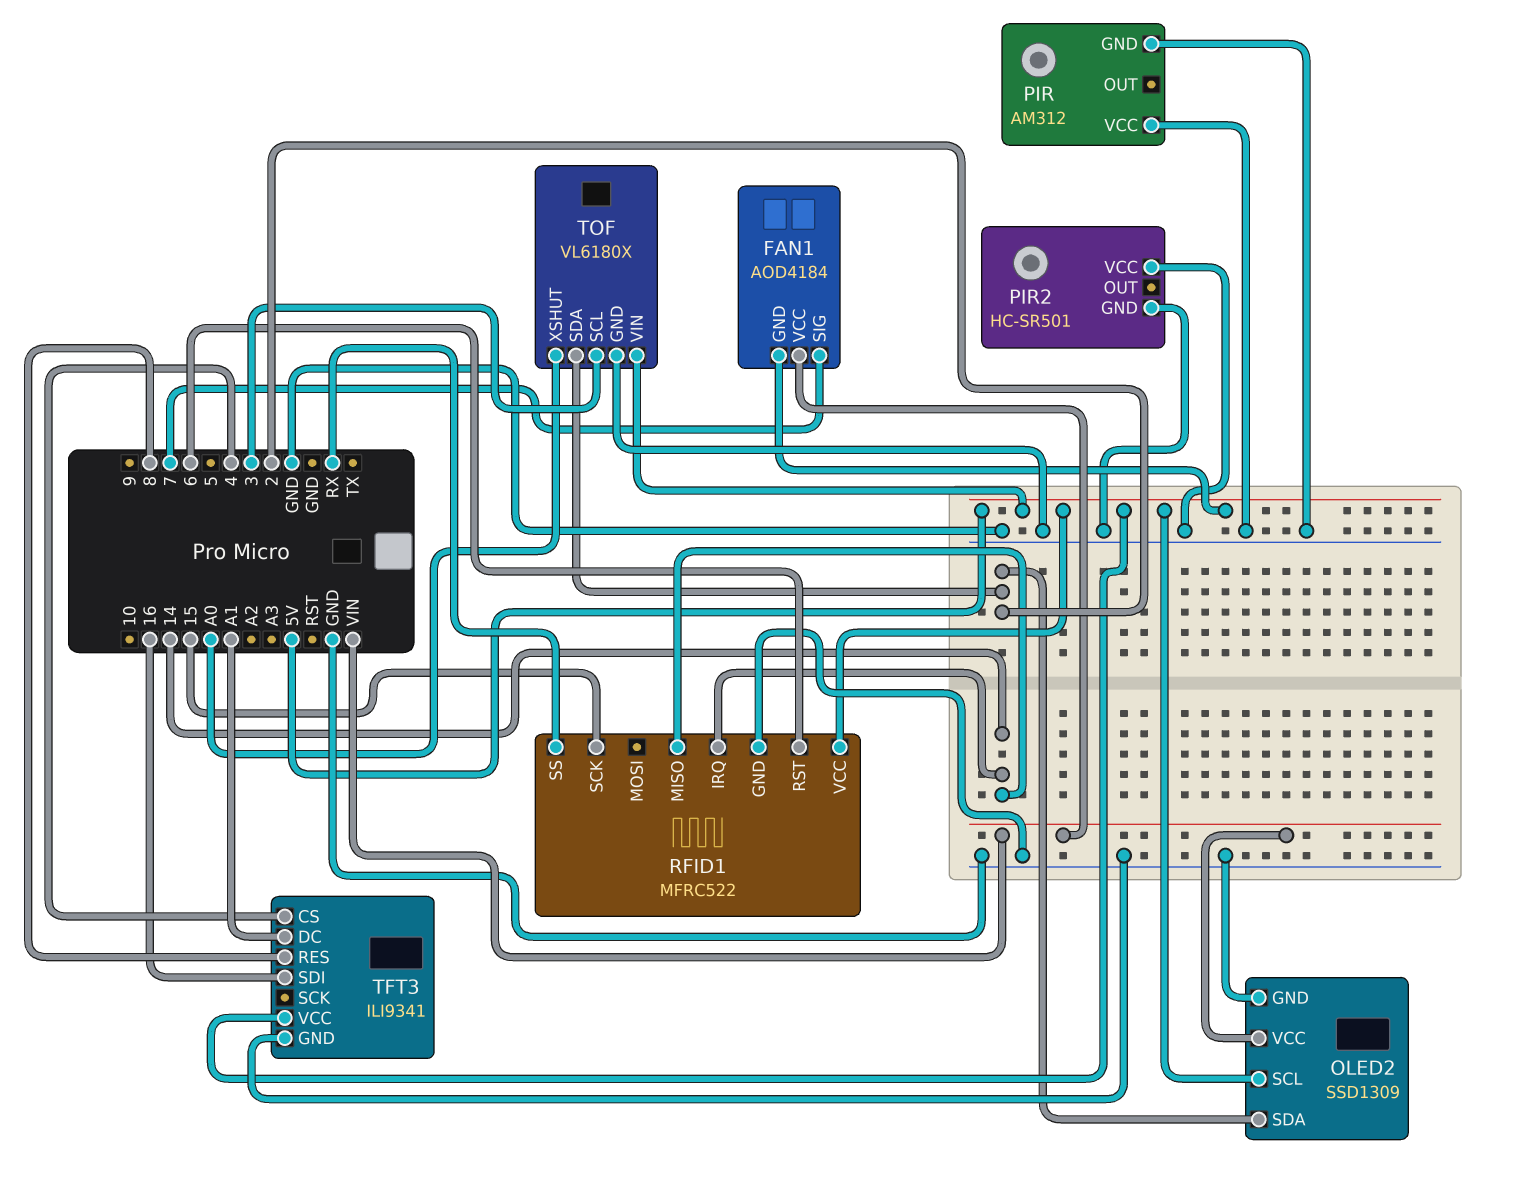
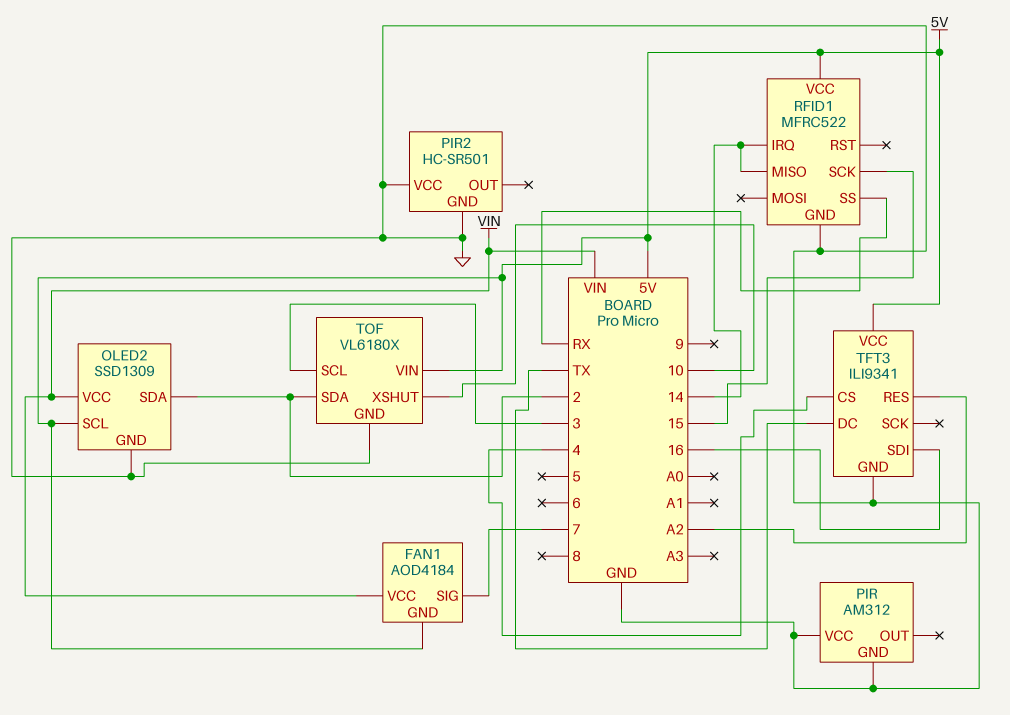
RFID1 pin RST: 6 -> none
TFT3 pin DC: A1 -> TX
TFT3 pin RES: 8 -> A2
TOF pin XSHUT: A0 -> 10

